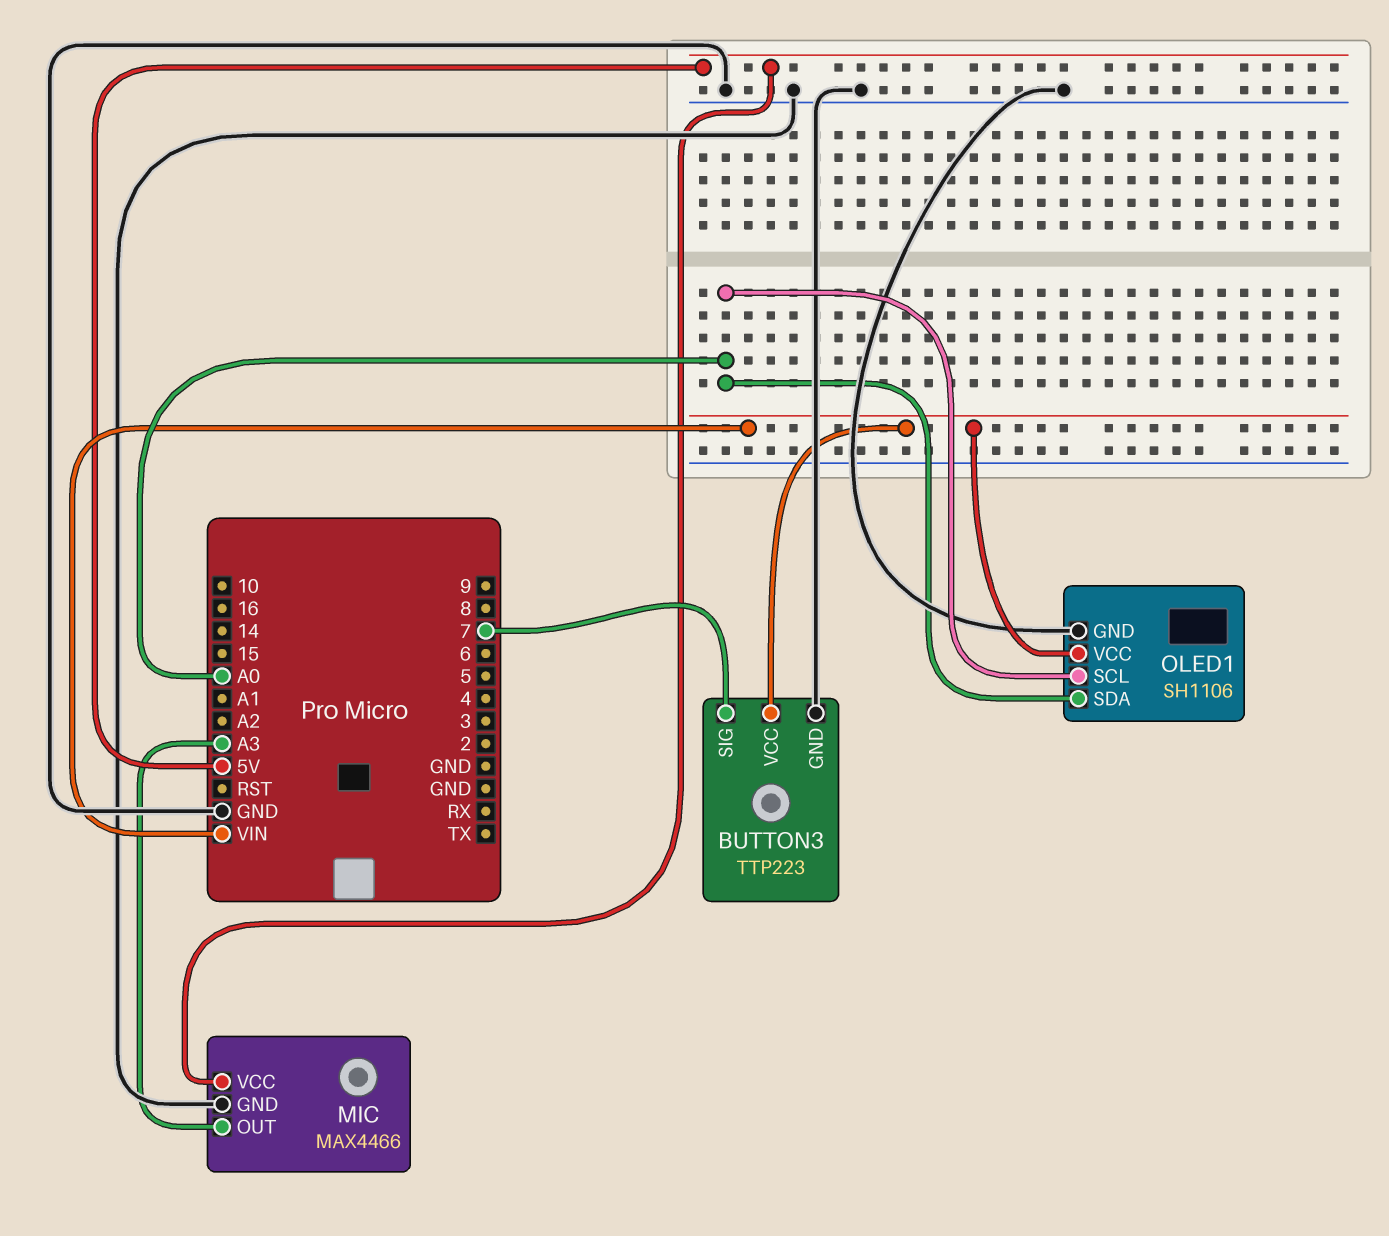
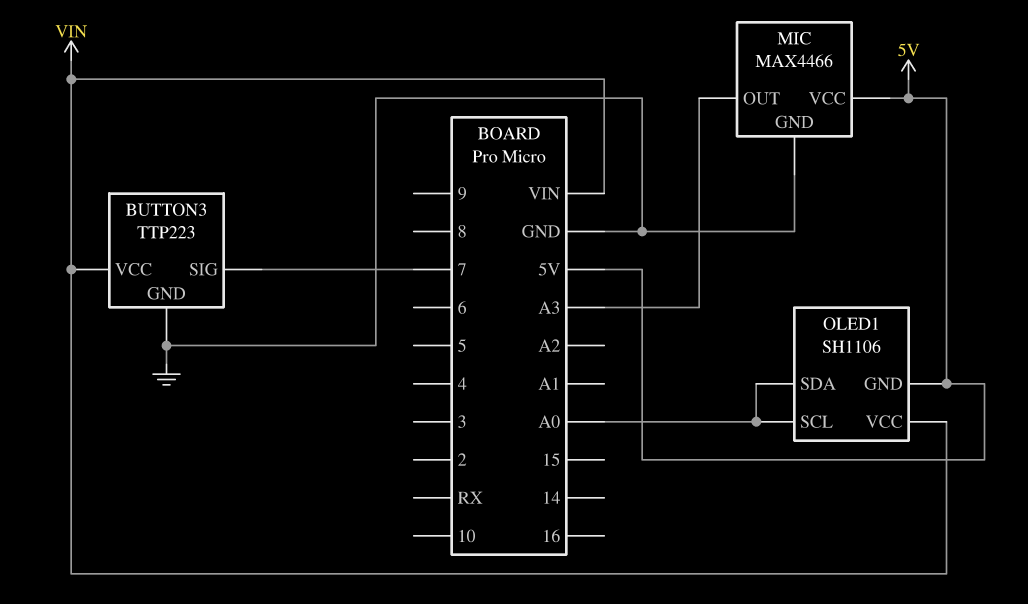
OLED1 pin GND: GND -> 5V

